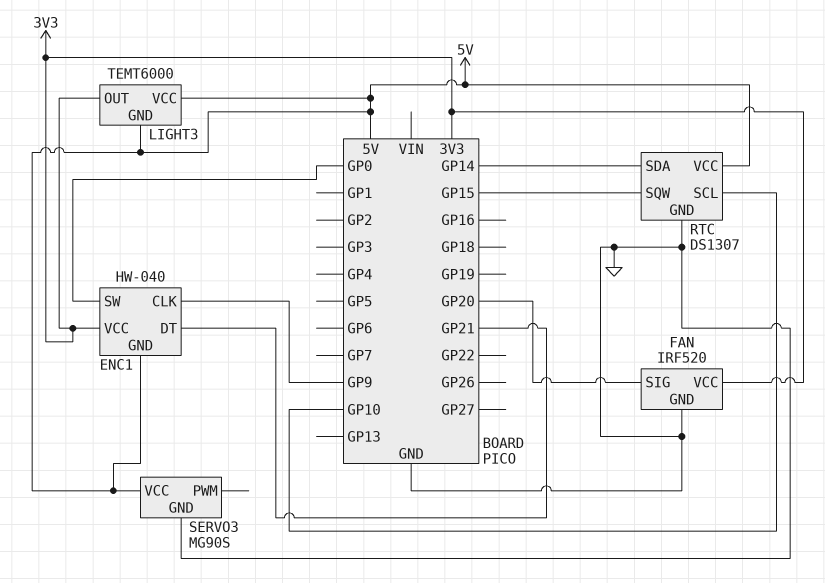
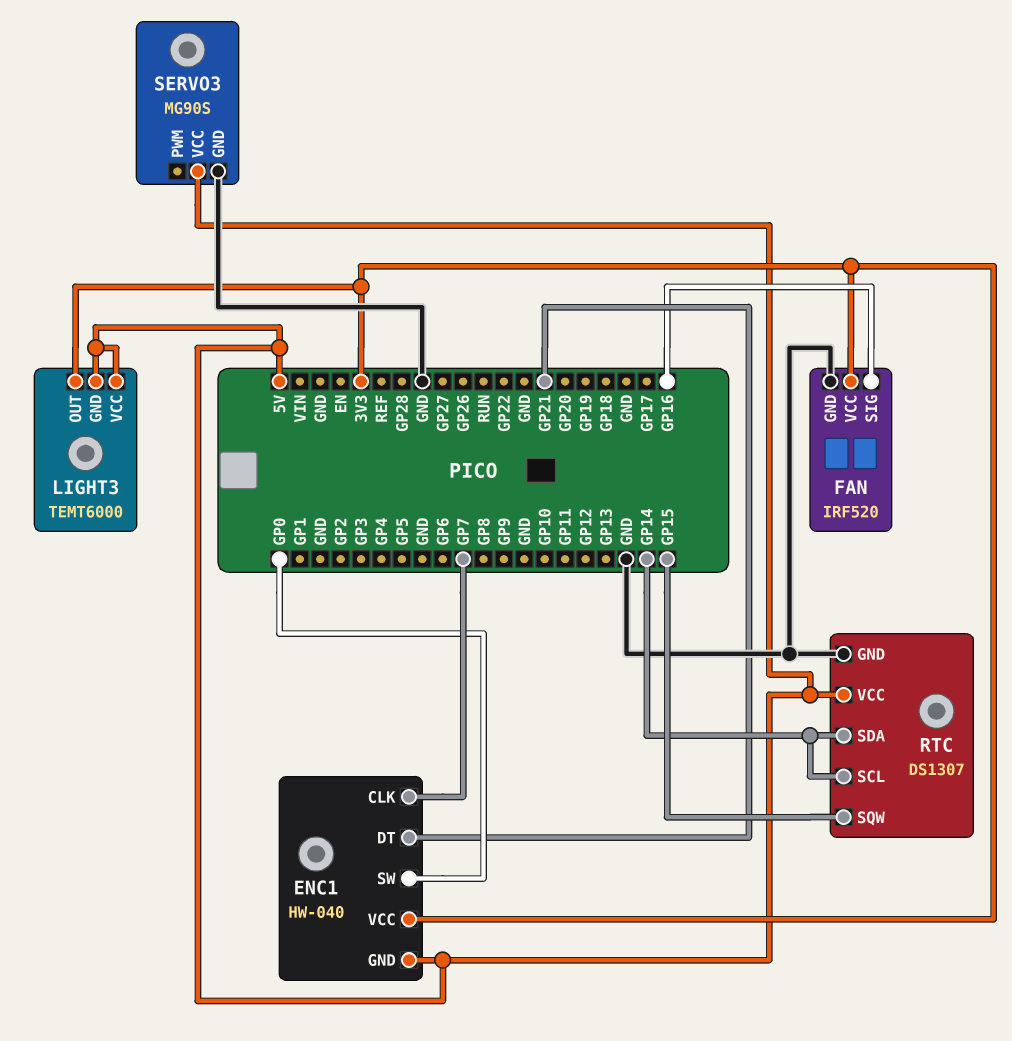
ENC1 pin CLK: GP9 -> GP7
FAN pin SIG: GP20 -> GP16
RTC pin SCL: GP10 -> GP14

